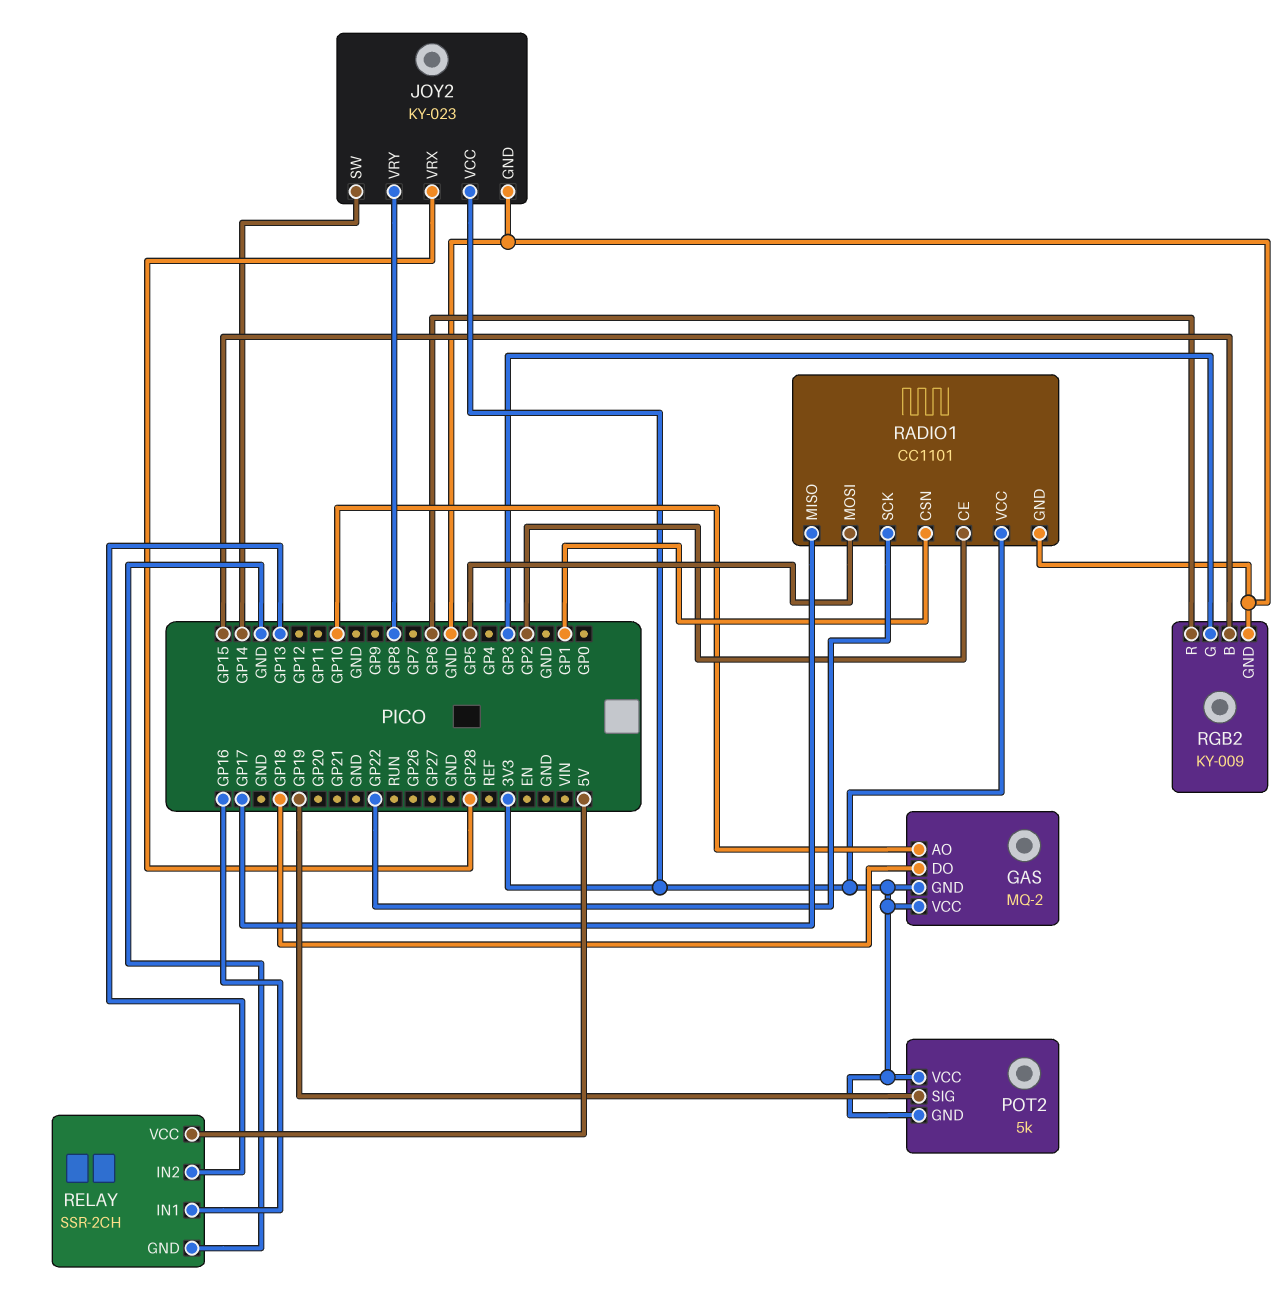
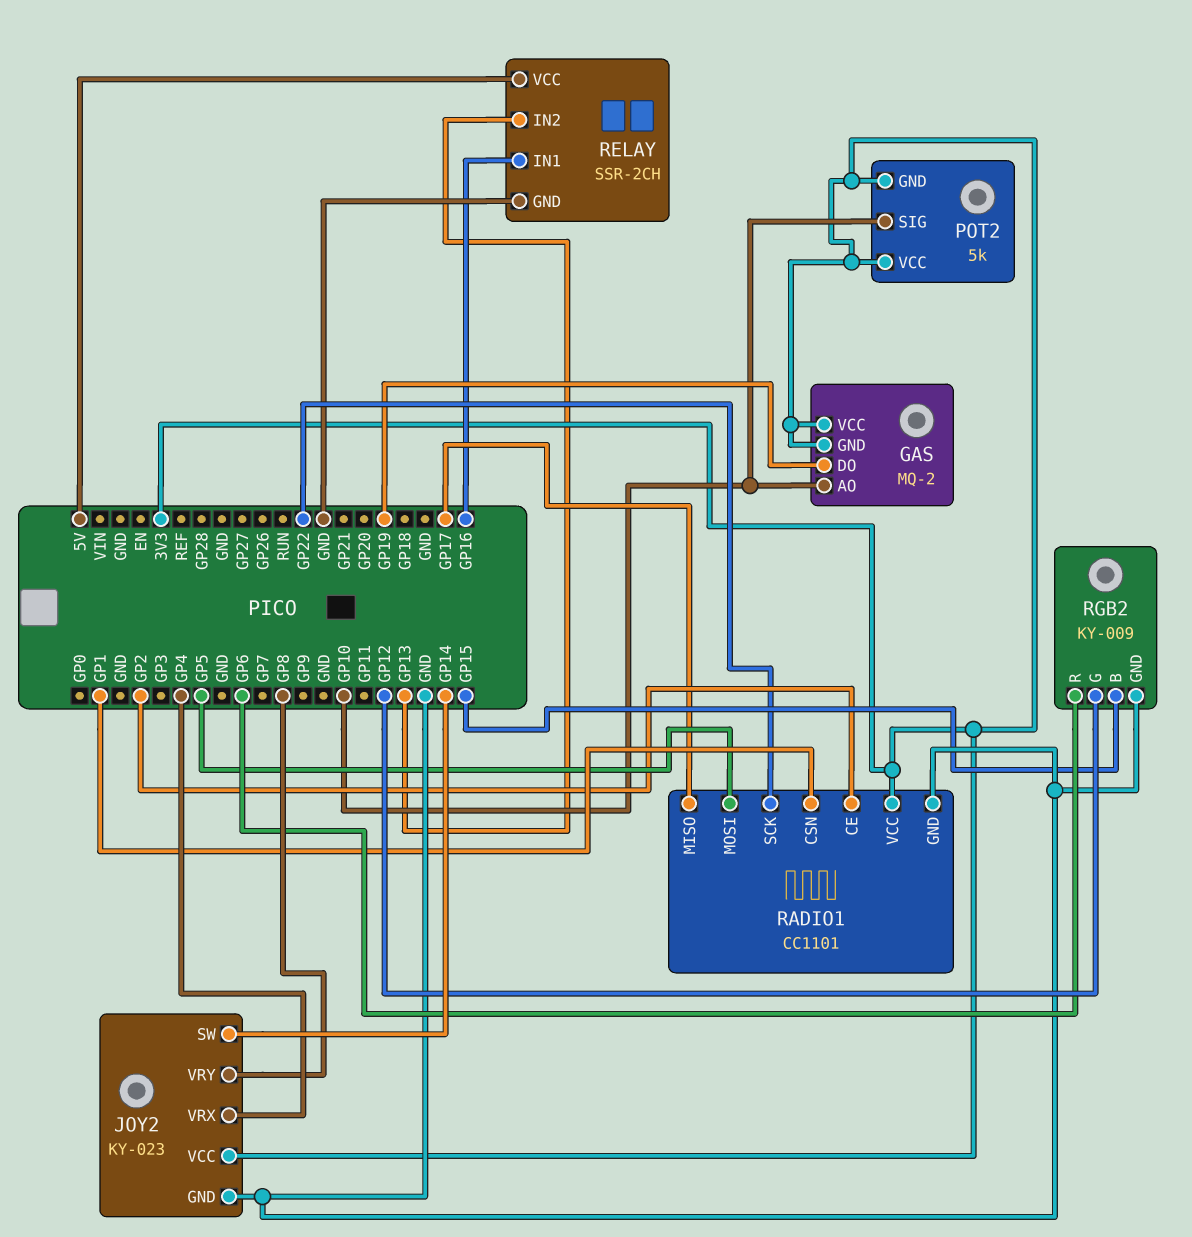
GAS pin DO: GP18 -> GP19
JOY2 pin VRX: GP28 -> GP4
POT2 pin SIG: GP19 -> GP10
RGB2 pin G: GP3 -> GP12

